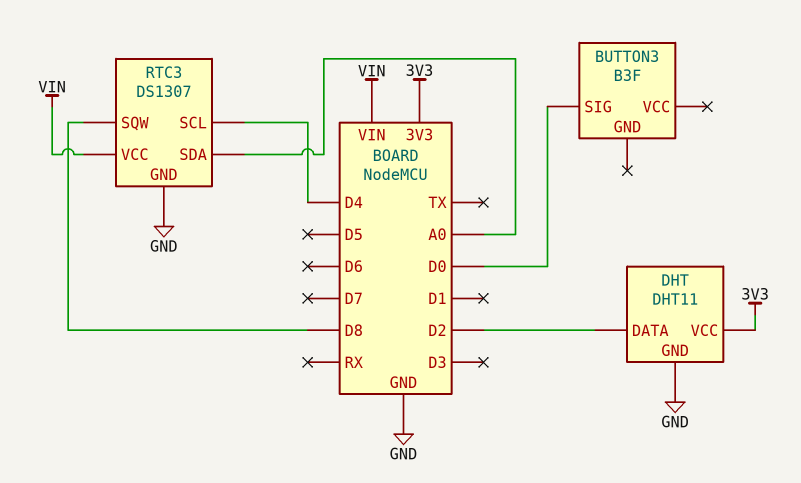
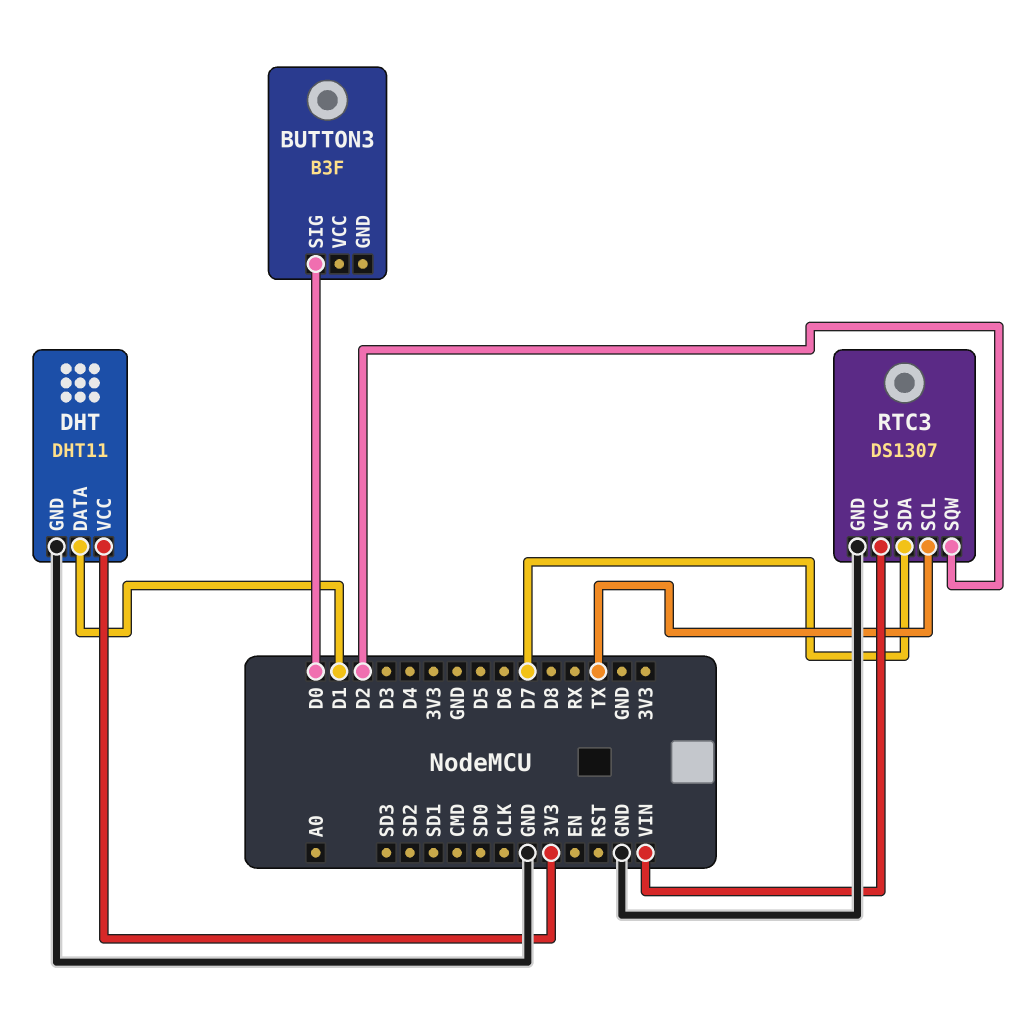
DHT pin DATA: D2 -> D1
RTC3 pin SCL: D4 -> TX
RTC3 pin SDA: A0 -> D7
RTC3 pin SQW: D8 -> D2

